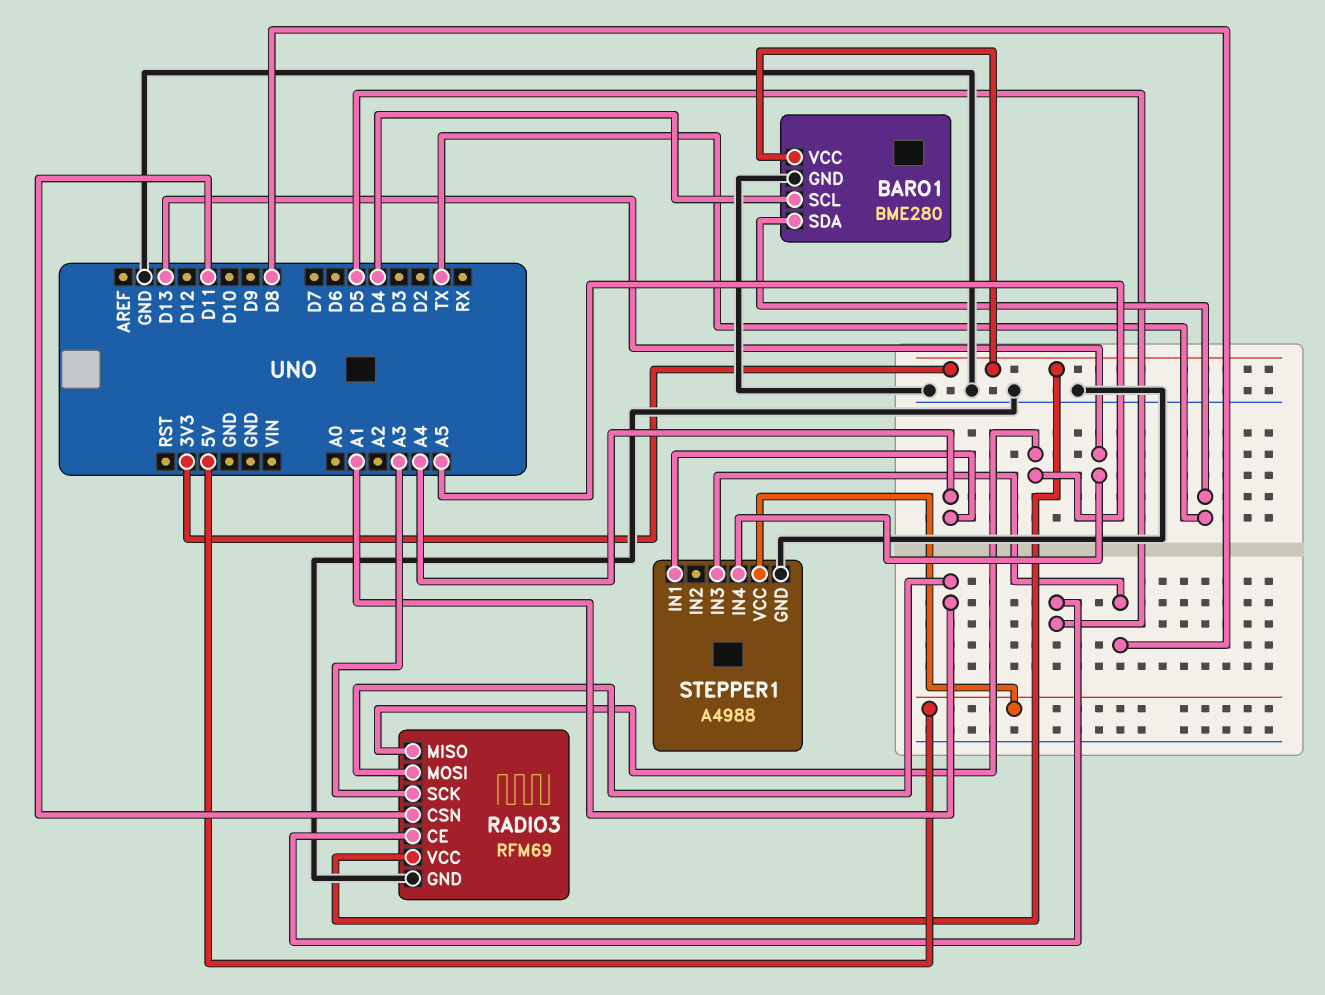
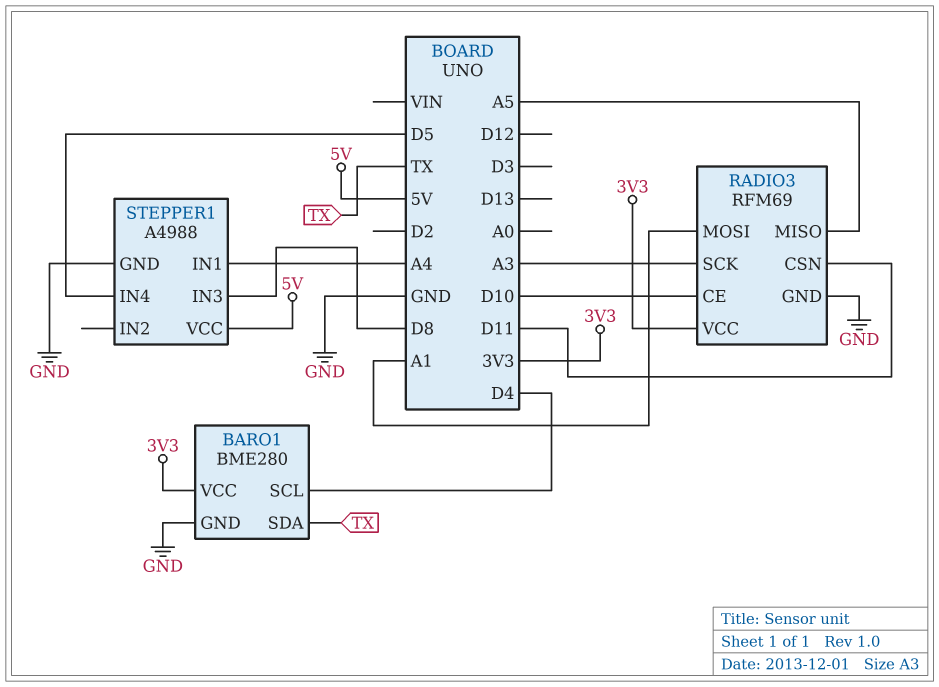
RADIO3 pin CE: D5 -> D10
STEPPER1 pin IN4: D13 -> D5

